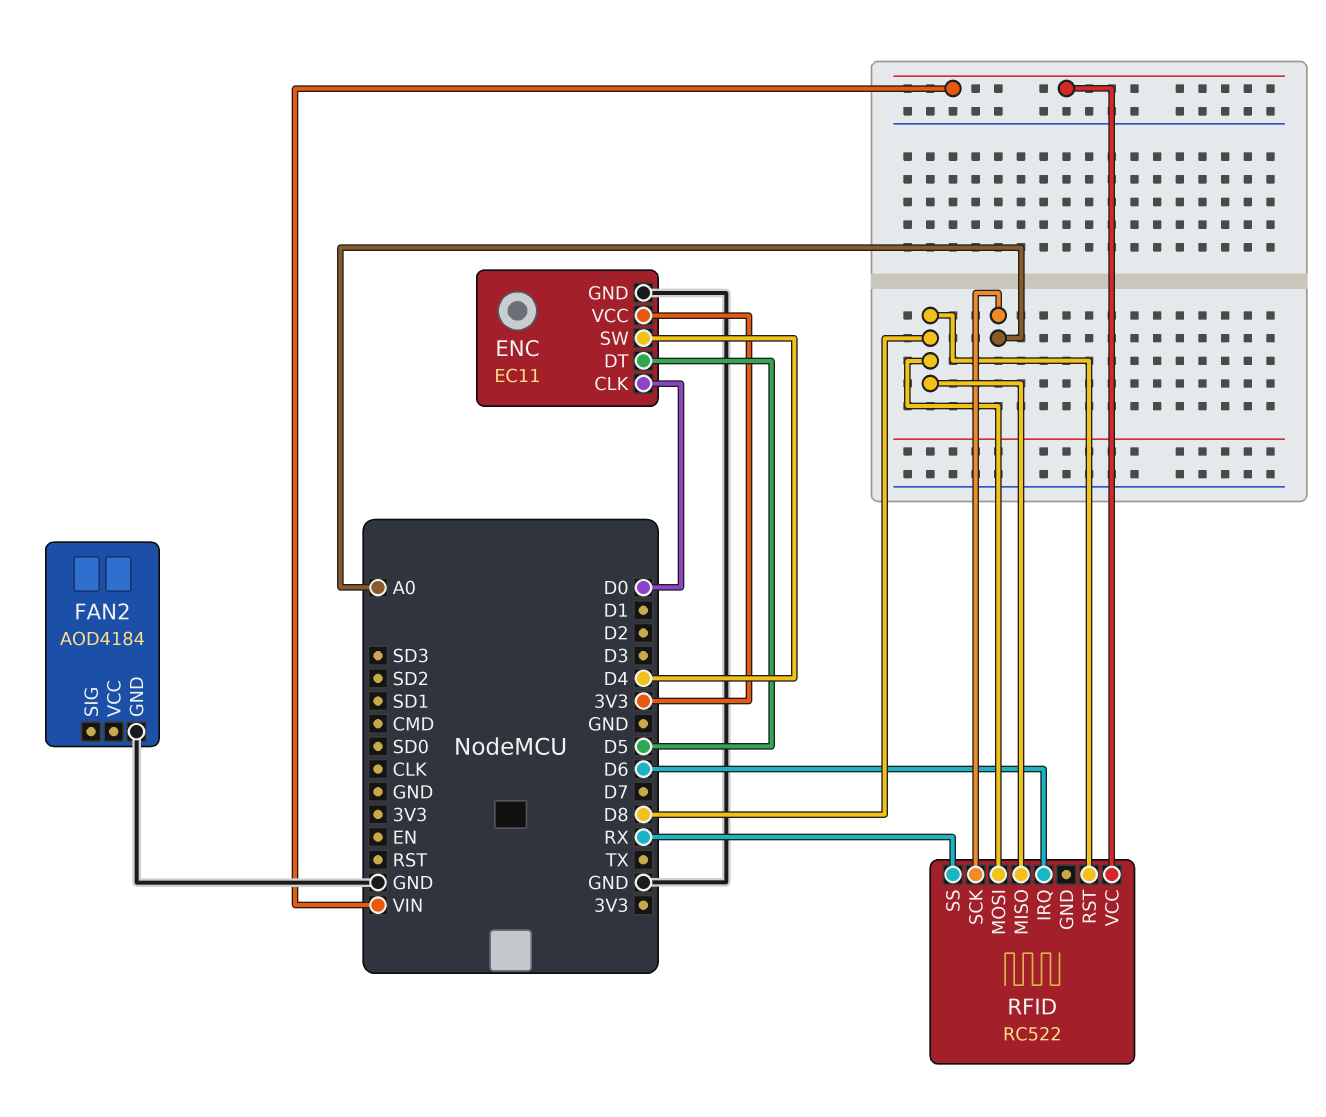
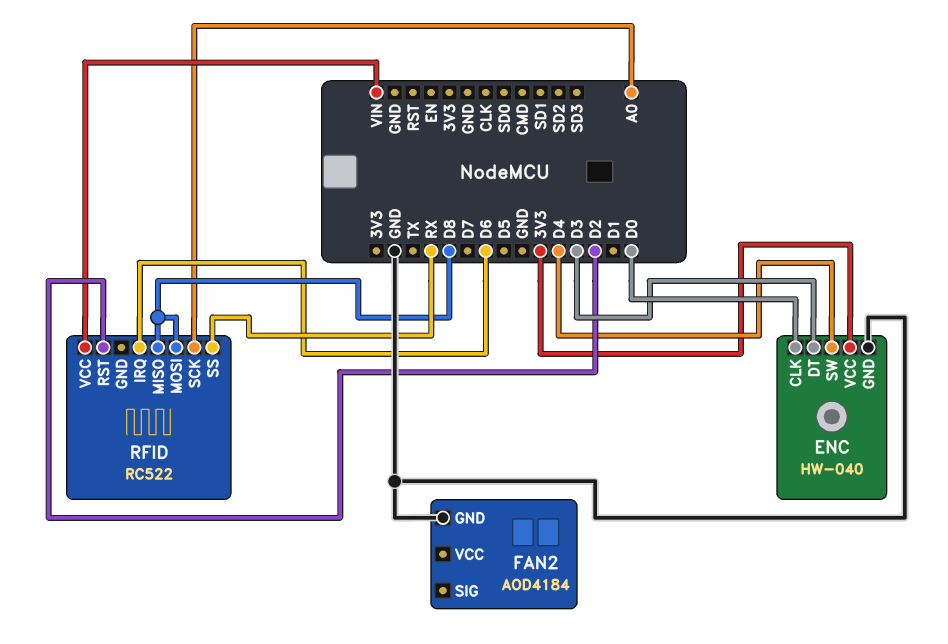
ENC: EC11 -> HW-040
ENC pin DT: D5 -> D3
RFID pin RST: D8 -> D2

